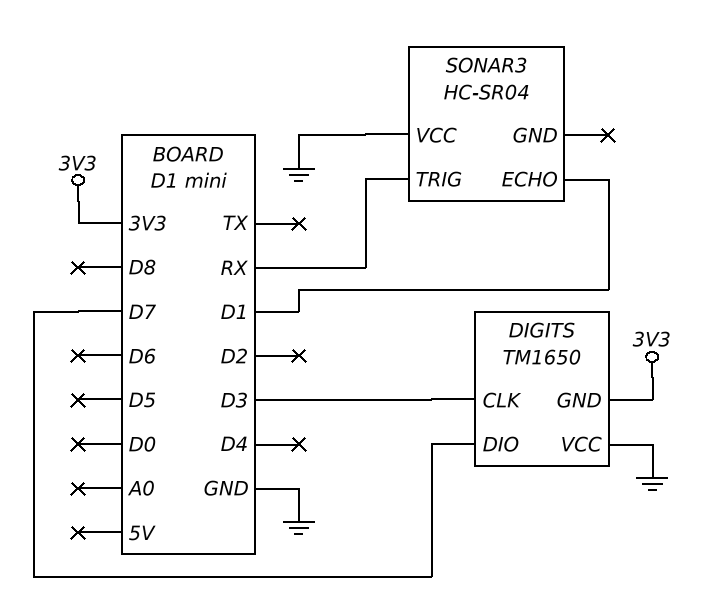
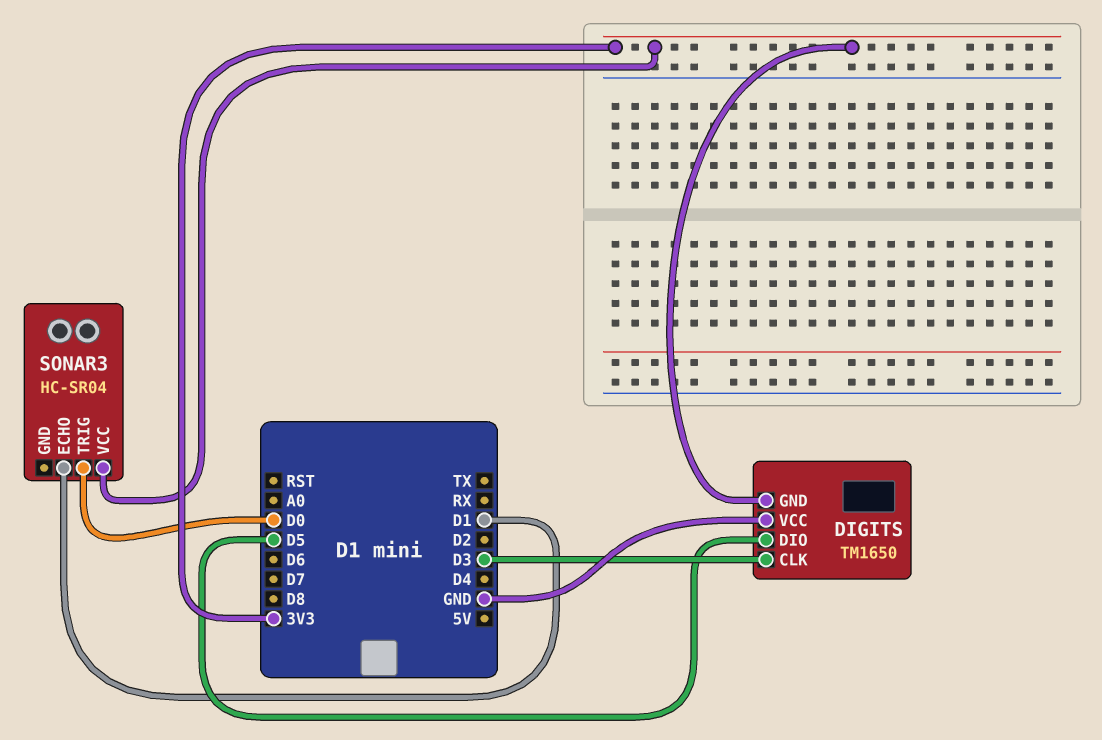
DIGITS pin DIO: D7 -> D5
SONAR3 pin TRIG: RX -> D0
SONAR3 pin VCC: GND -> 3V3

